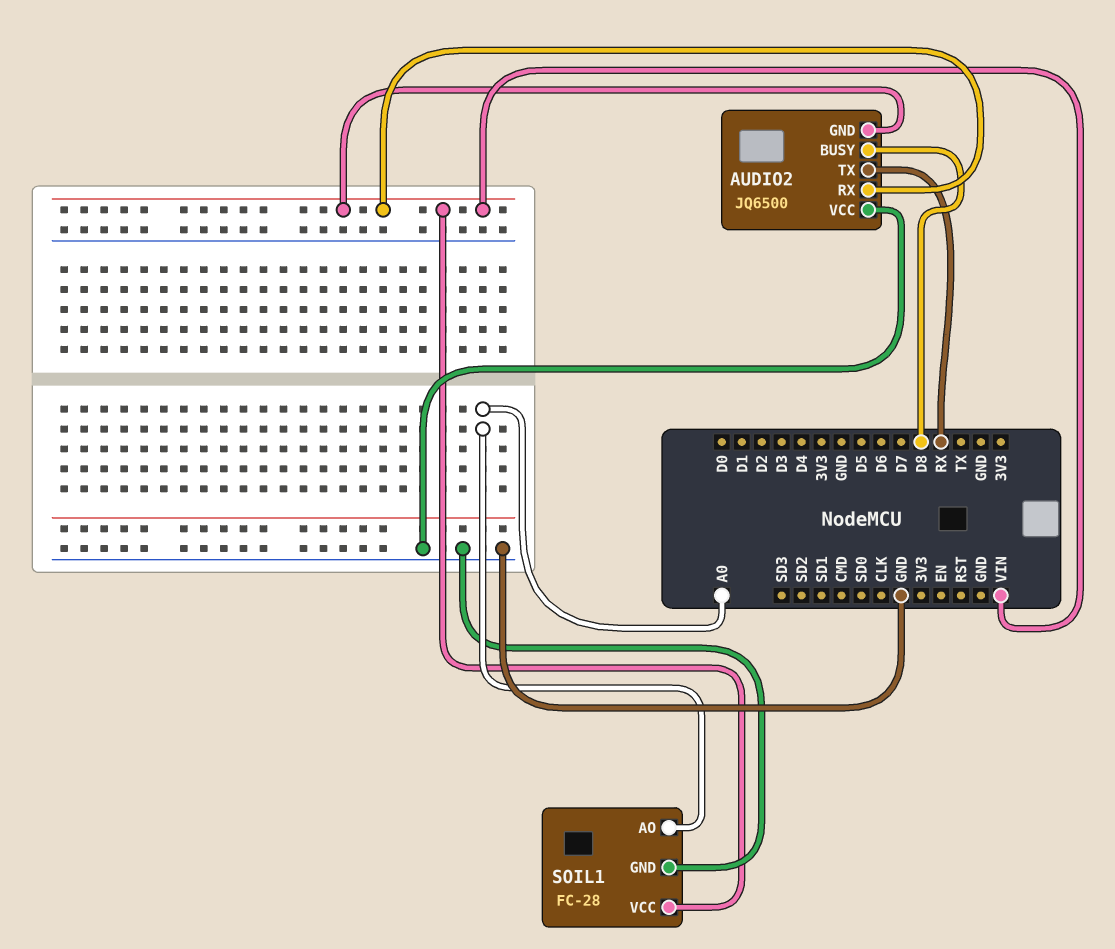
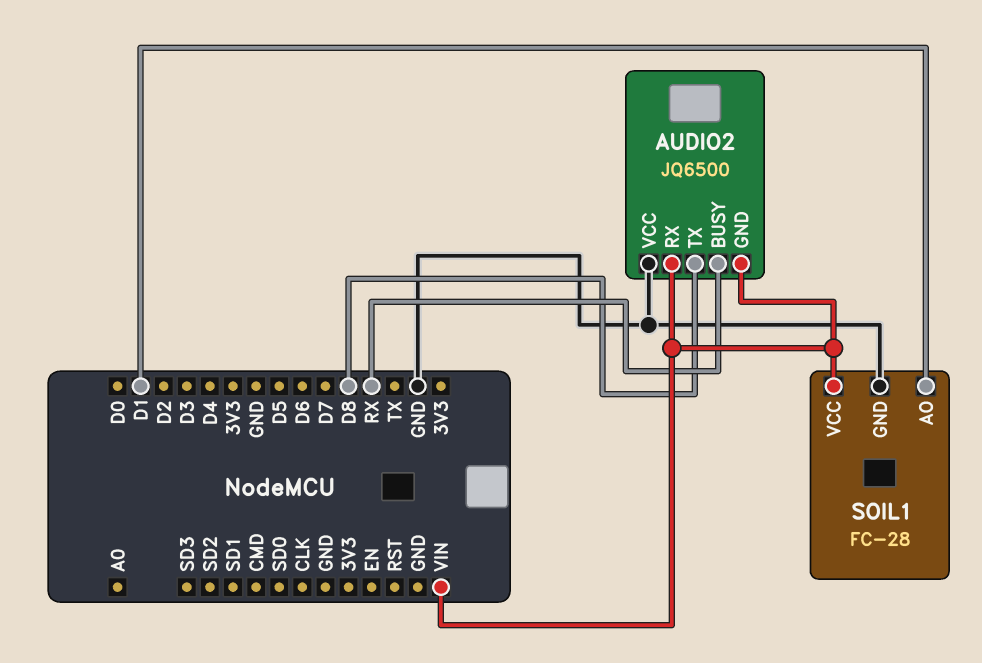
AUDIO2 pin BUSY: D8 -> RX
AUDIO2 pin TX: RX -> D8
SOIL1 pin AO: A0 -> D1

